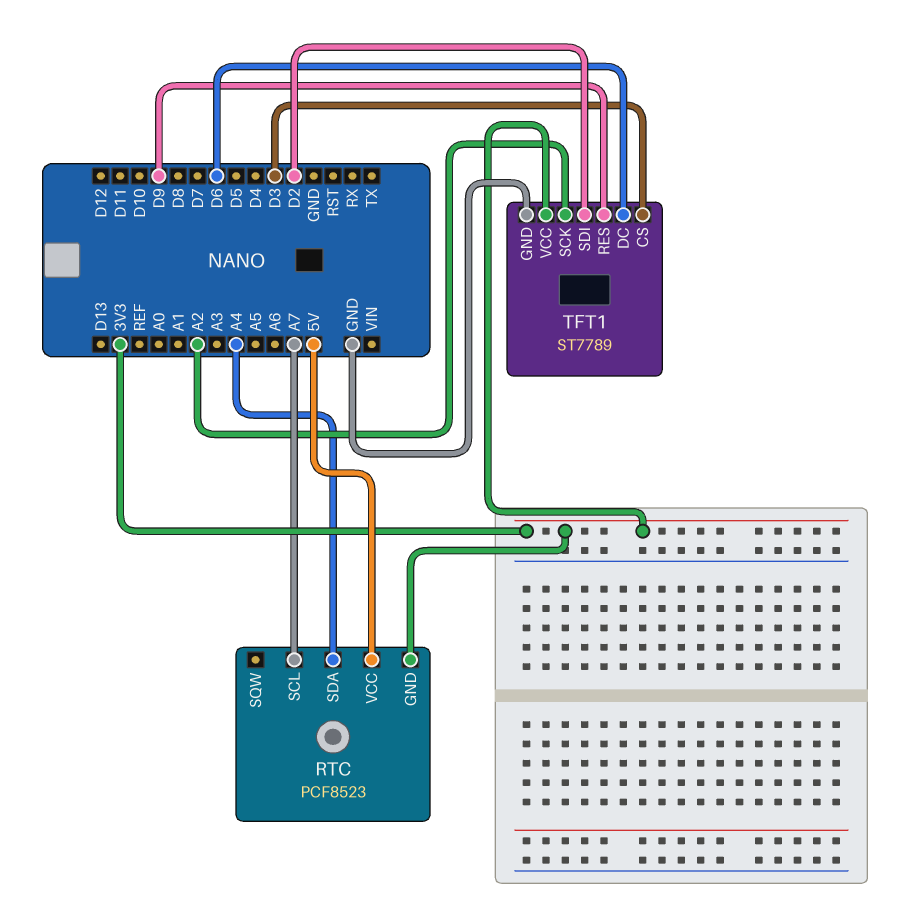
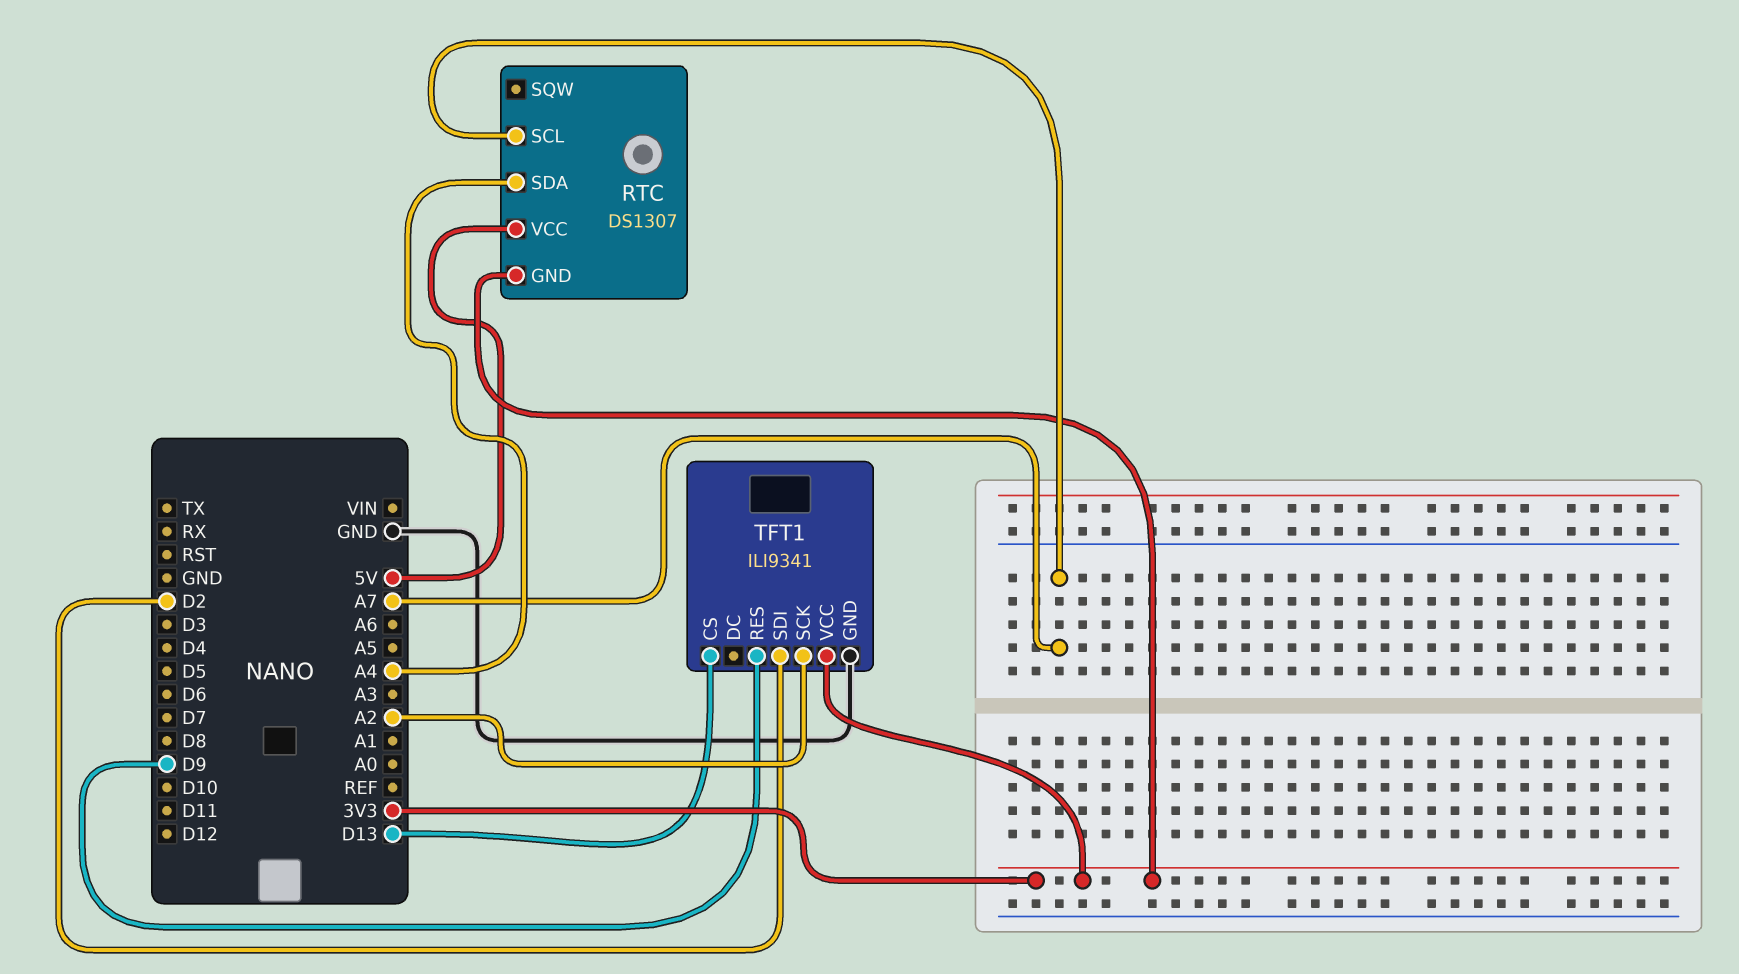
RTC: PCF8523 -> DS1307
TFT1: ST7789 -> ILI9341
TFT1 pin CS: D3 -> D13
TFT1 pin DC: D6 -> none

